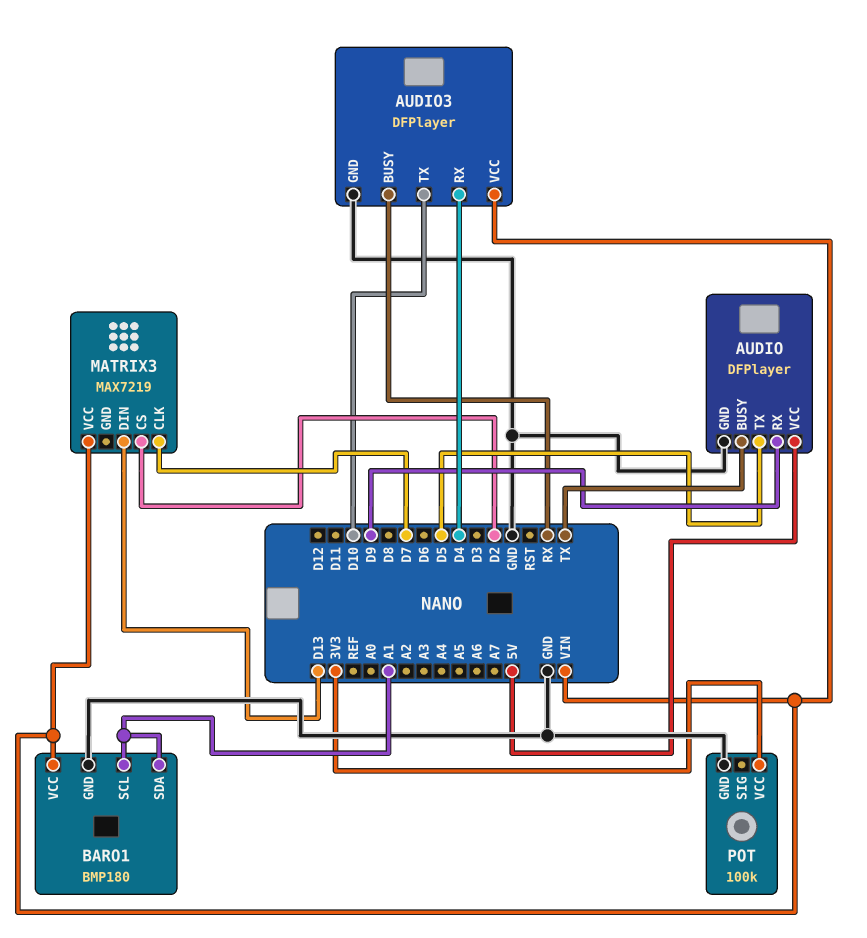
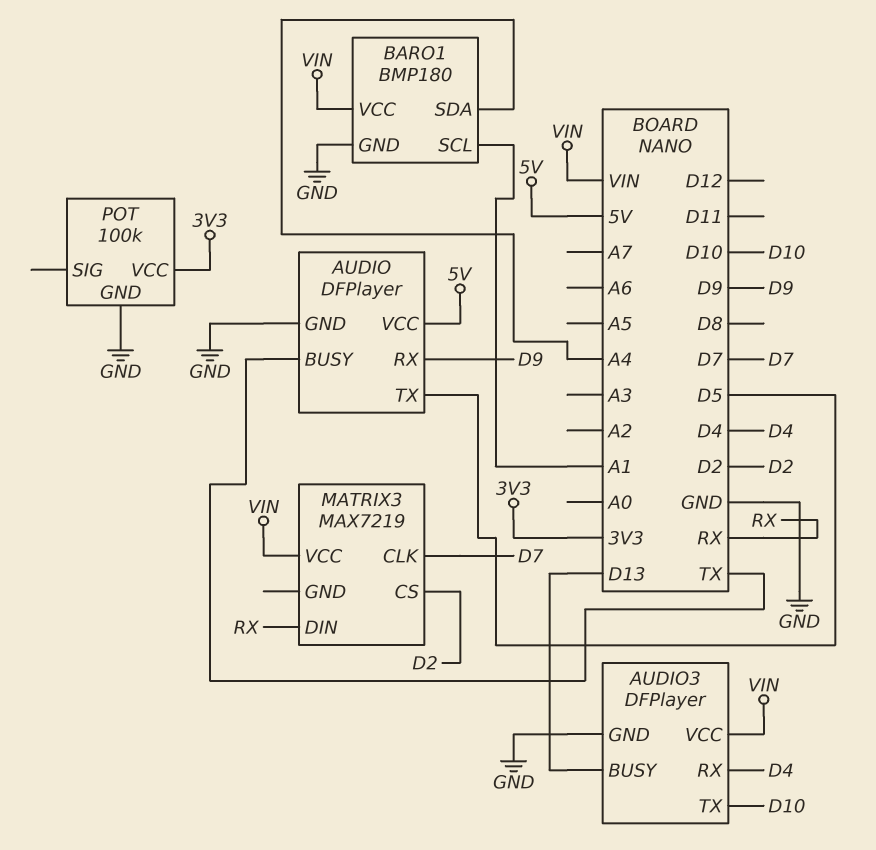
AUDIO3 pin BUSY: RX -> D13
BARO1 pin SDA: A1 -> A4
MATRIX3 pin DIN: D13 -> RX

